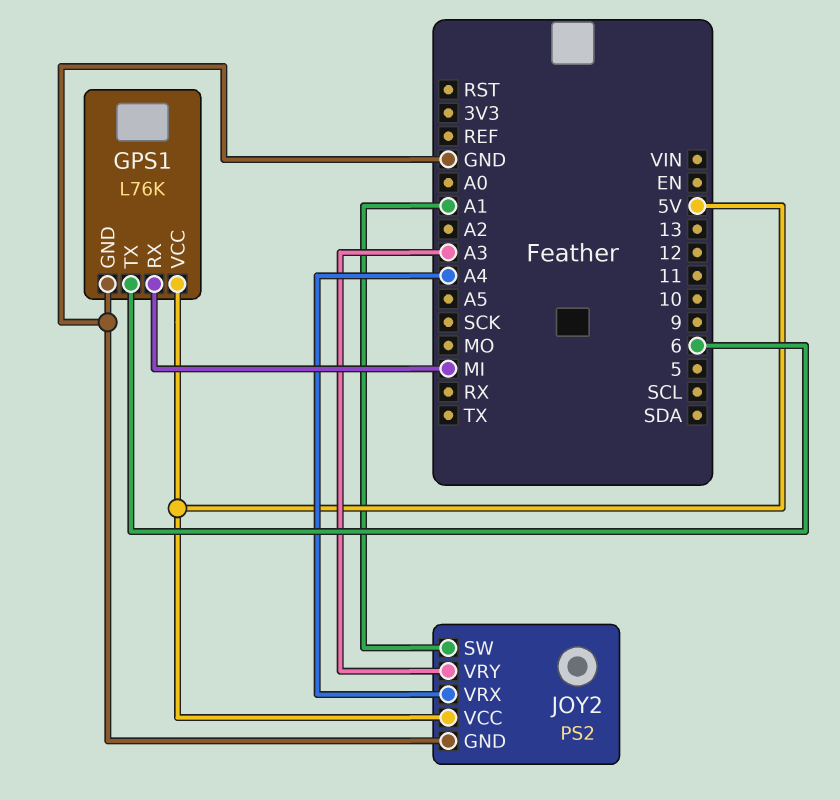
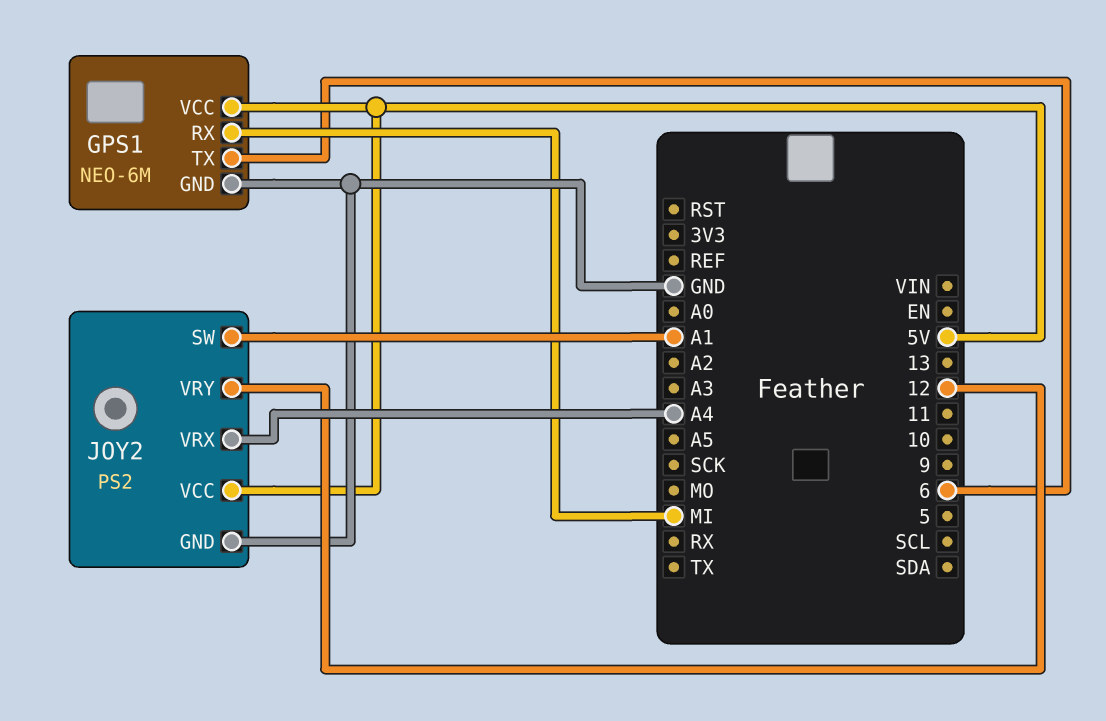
GPS1: L76K -> NEO-6M
JOY2 pin VRY: A3 -> 12

